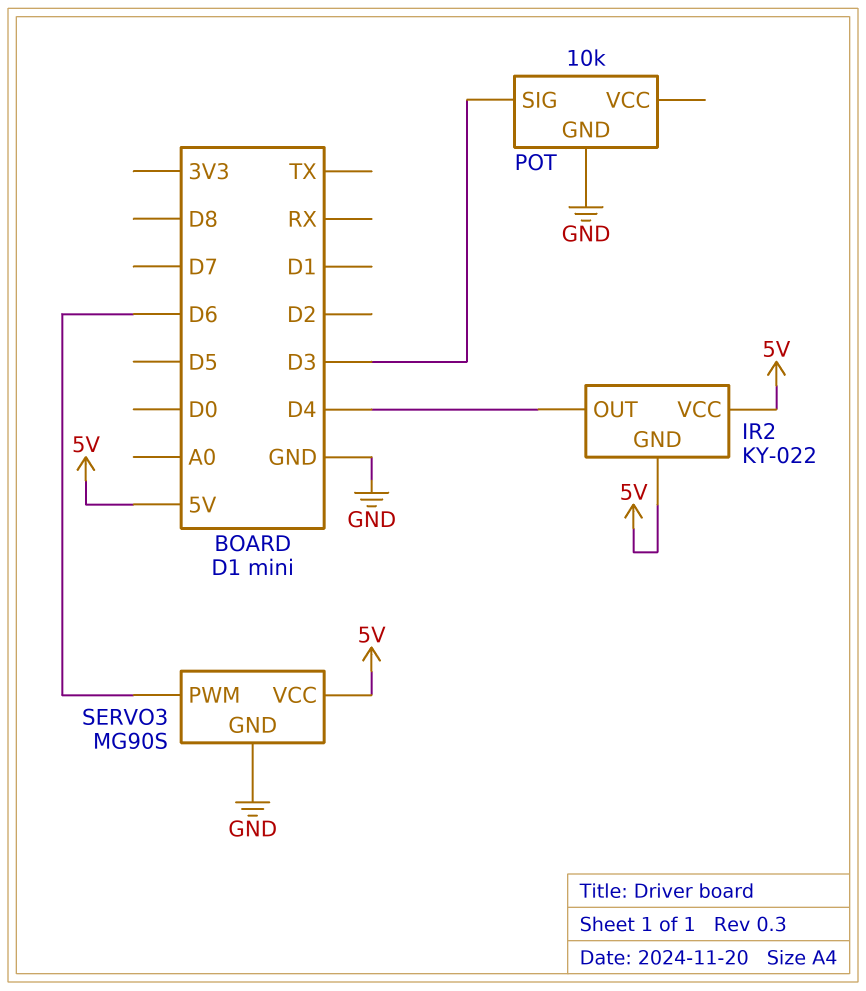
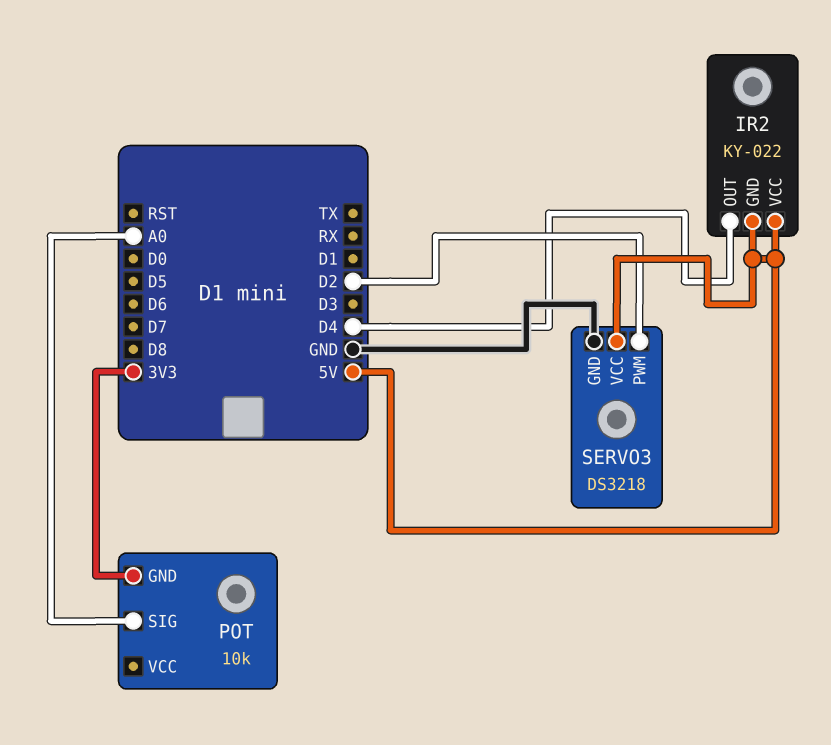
POT pin GND: GND -> 3V3
POT pin SIG: D3 -> A0
SERVO3: MG90S -> DS3218
SERVO3 pin PWM: D6 -> D2

